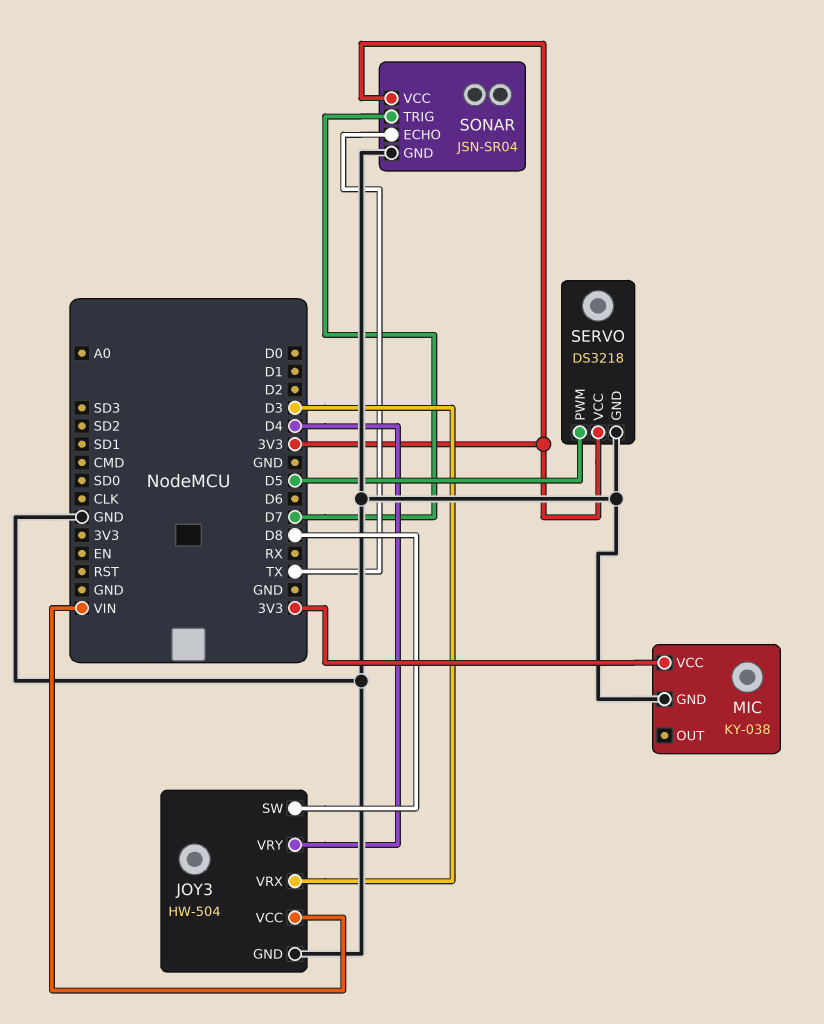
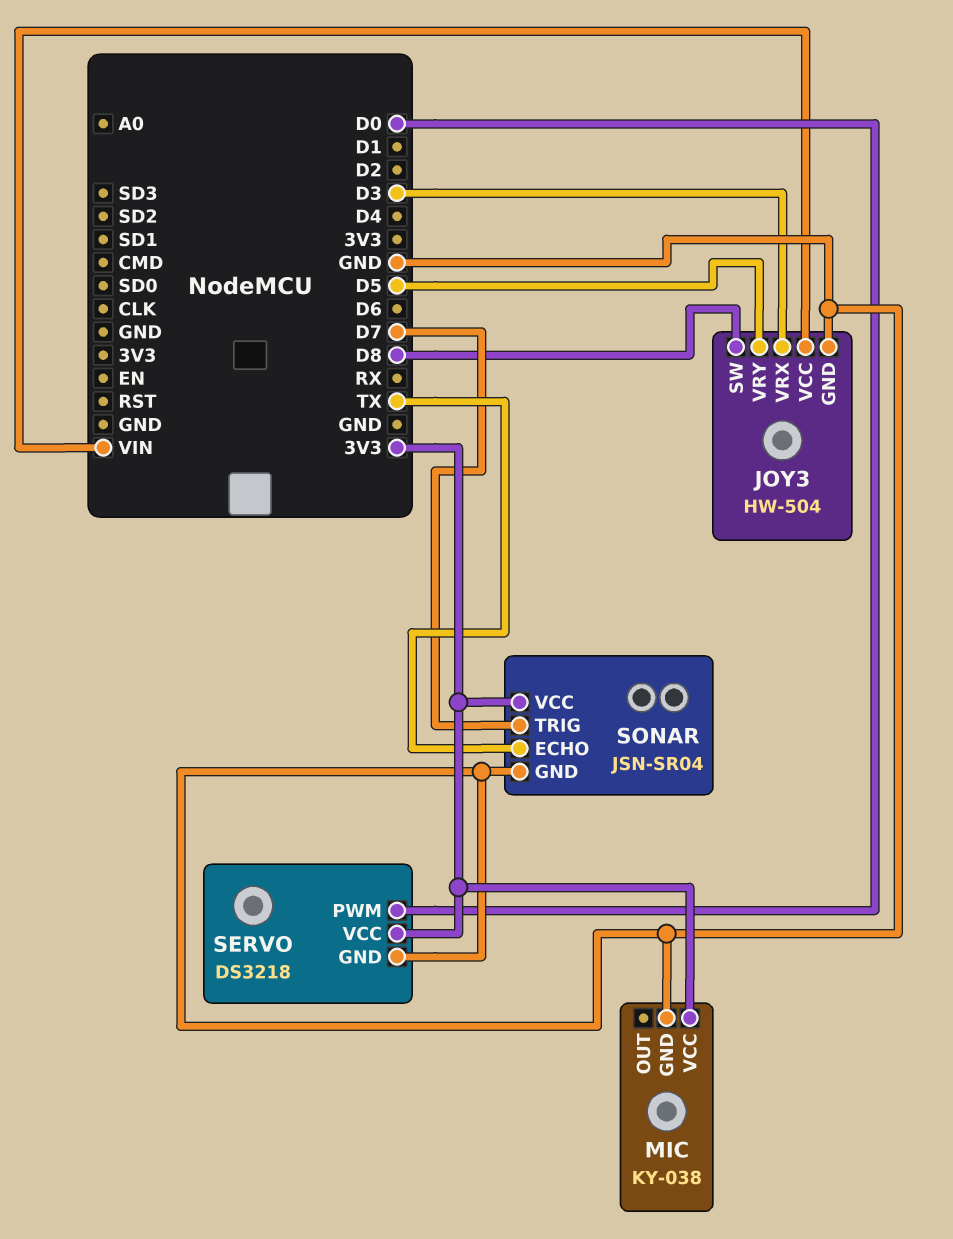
JOY3 pin VRY: D4 -> D5
SERVO pin PWM: D5 -> D0

